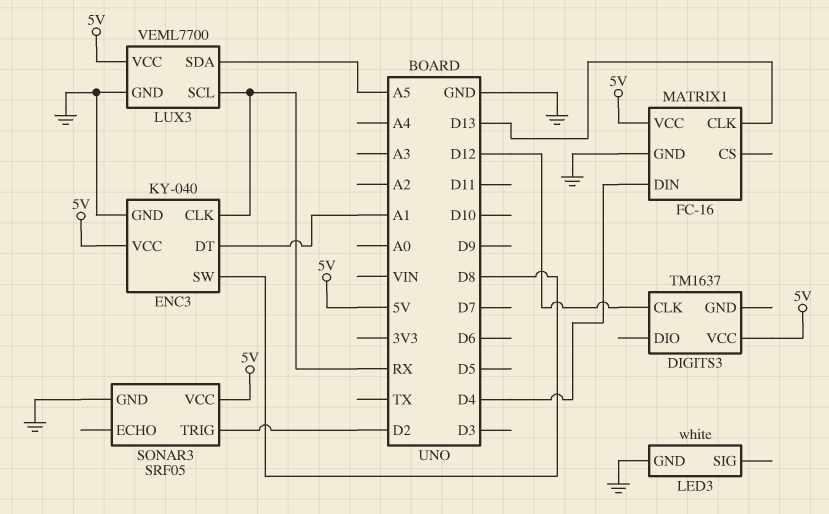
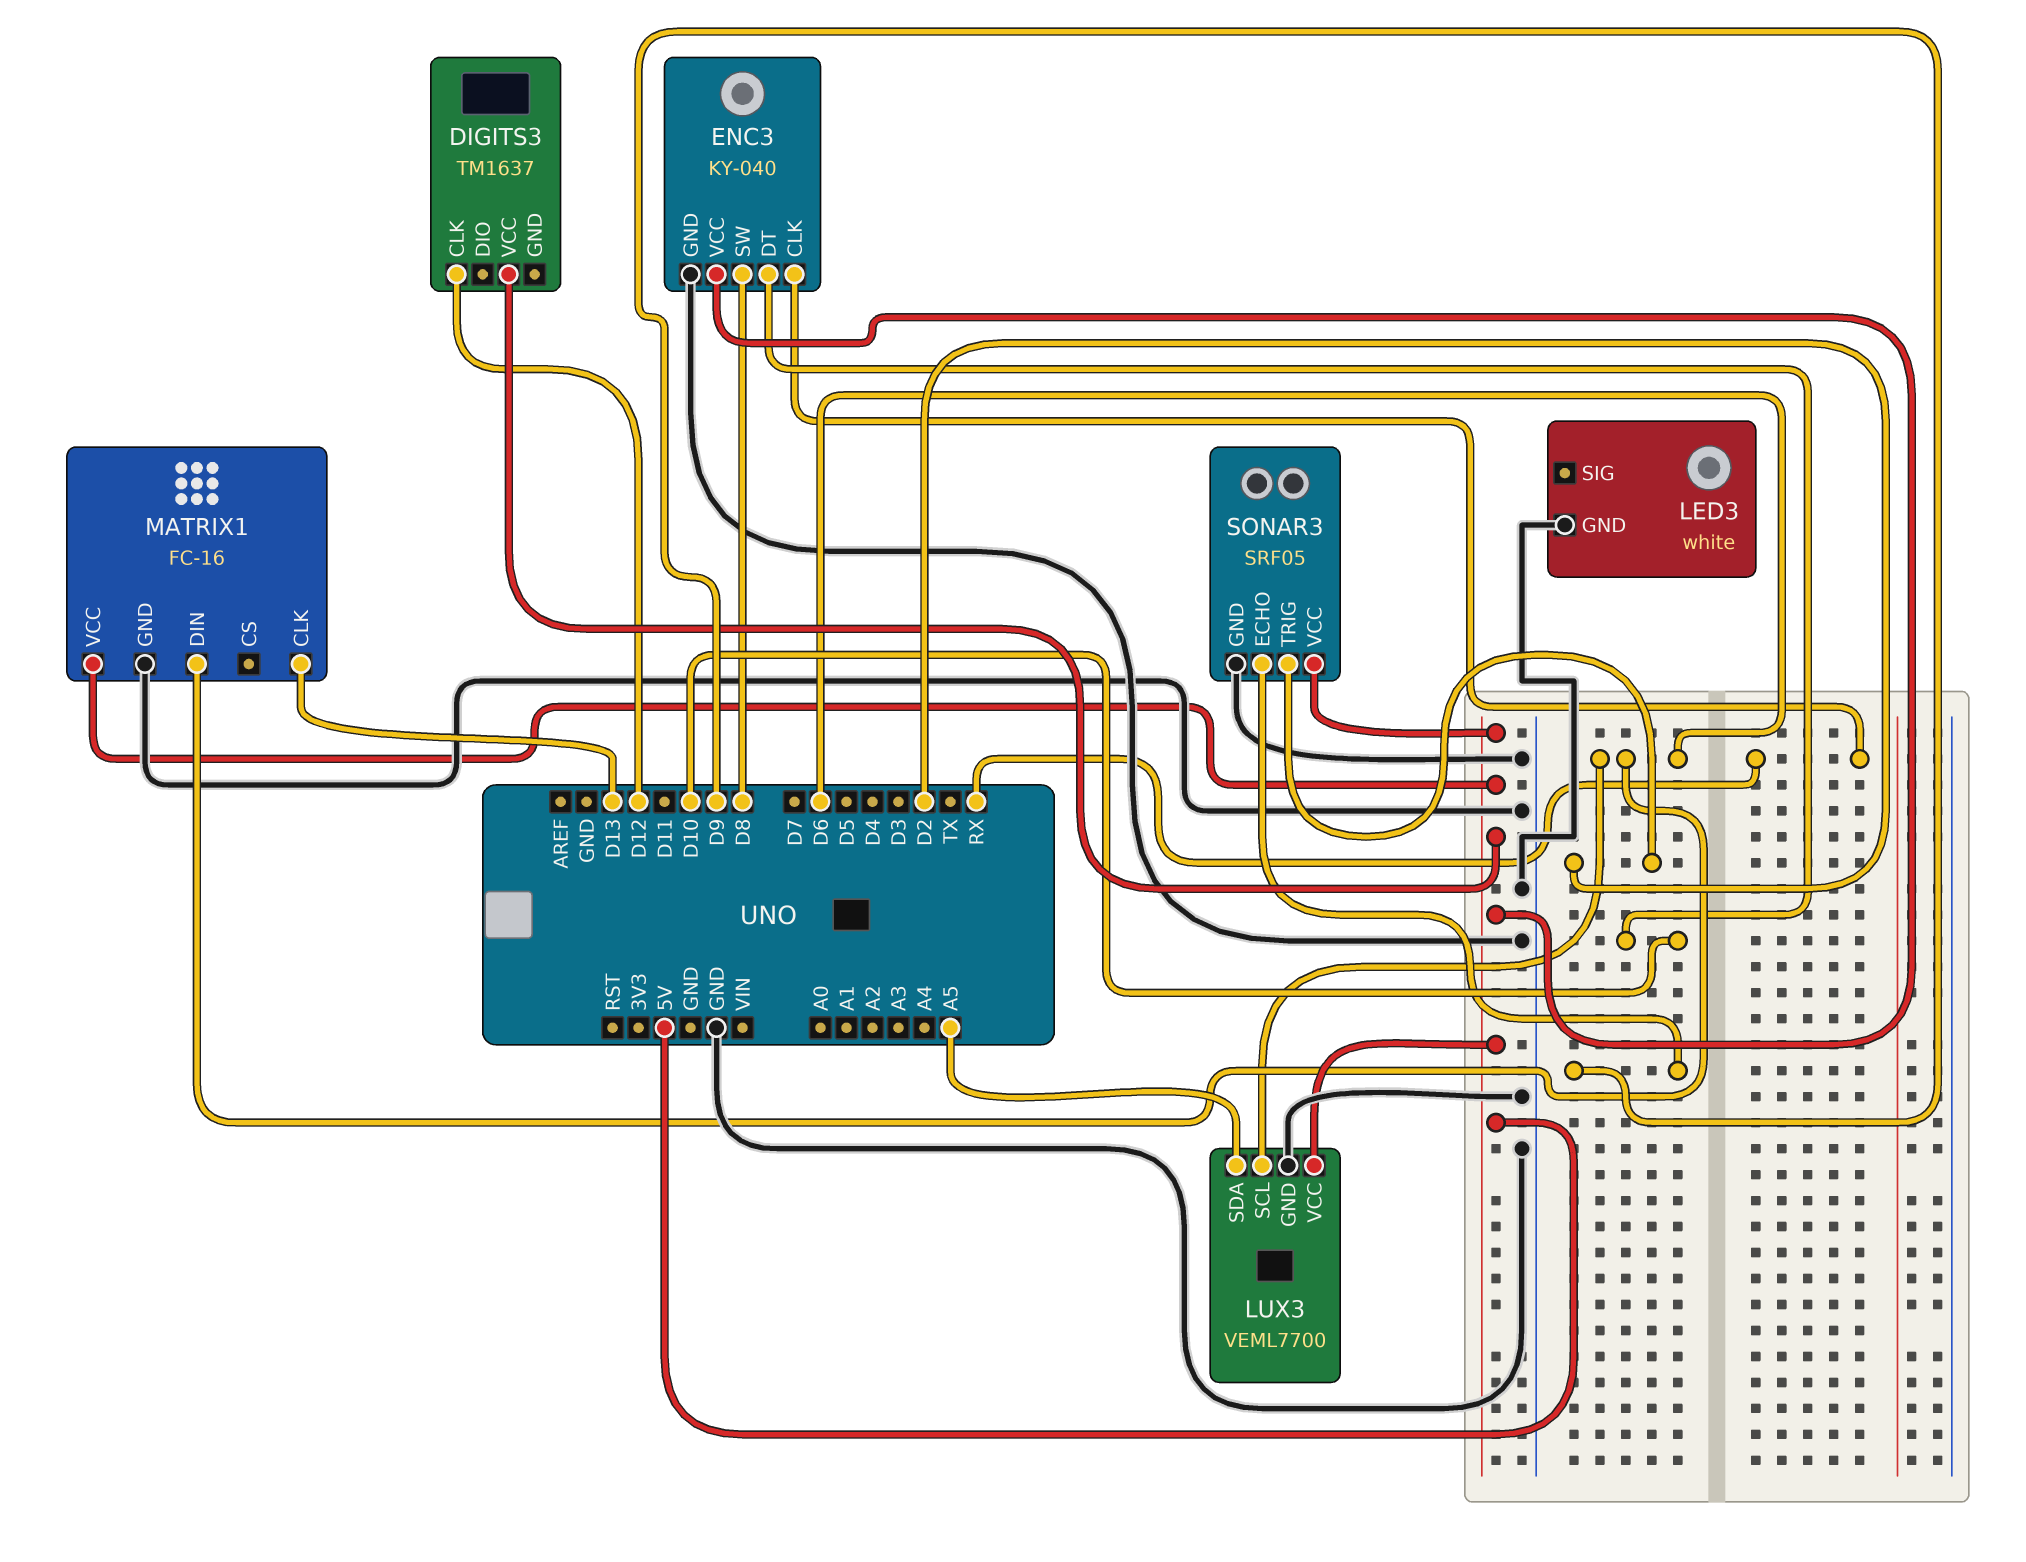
ENC3 pin DT: A1 -> D10
LUX3 pin SCL: RX -> D6
MATRIX1 pin DIN: D4 -> D6
SONAR3 pin ECHO: none -> D9

